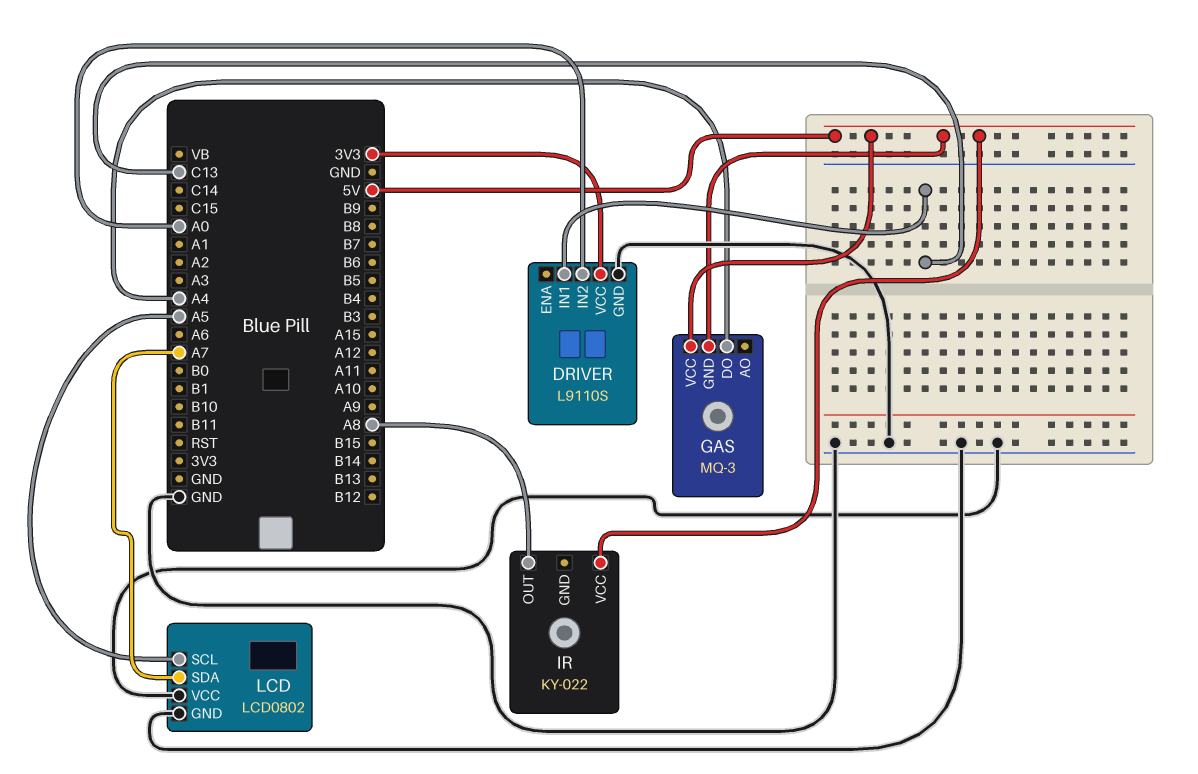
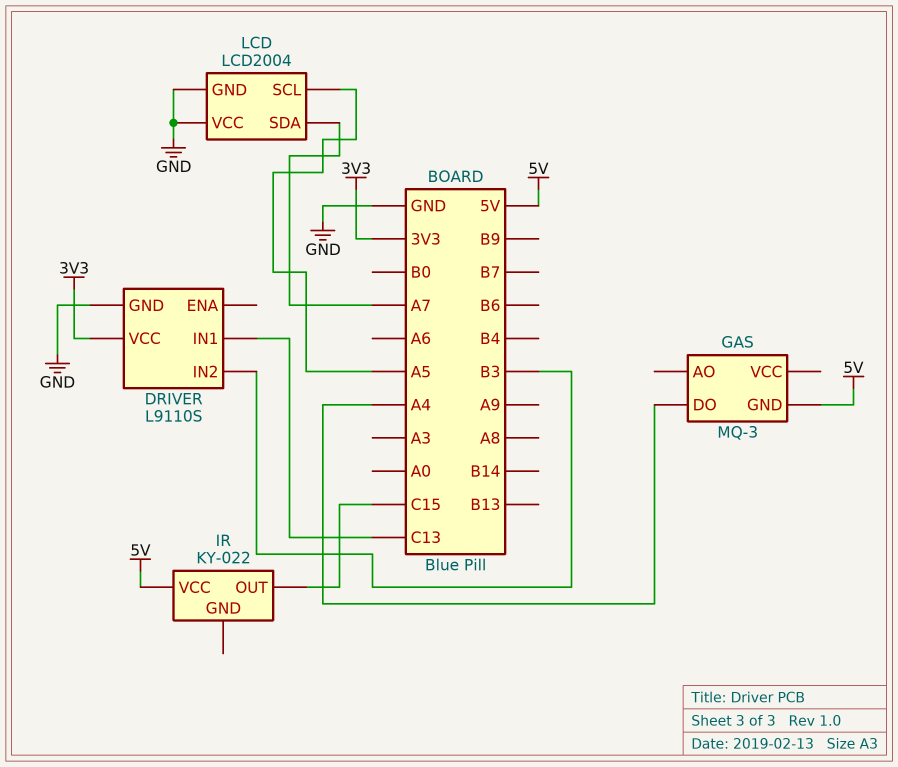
DRIVER pin IN2: A0 -> B3
GAS pin VCC: 5V -> none
IR pin OUT: A8 -> C15
LCD: LCD0802 -> LCD2004

